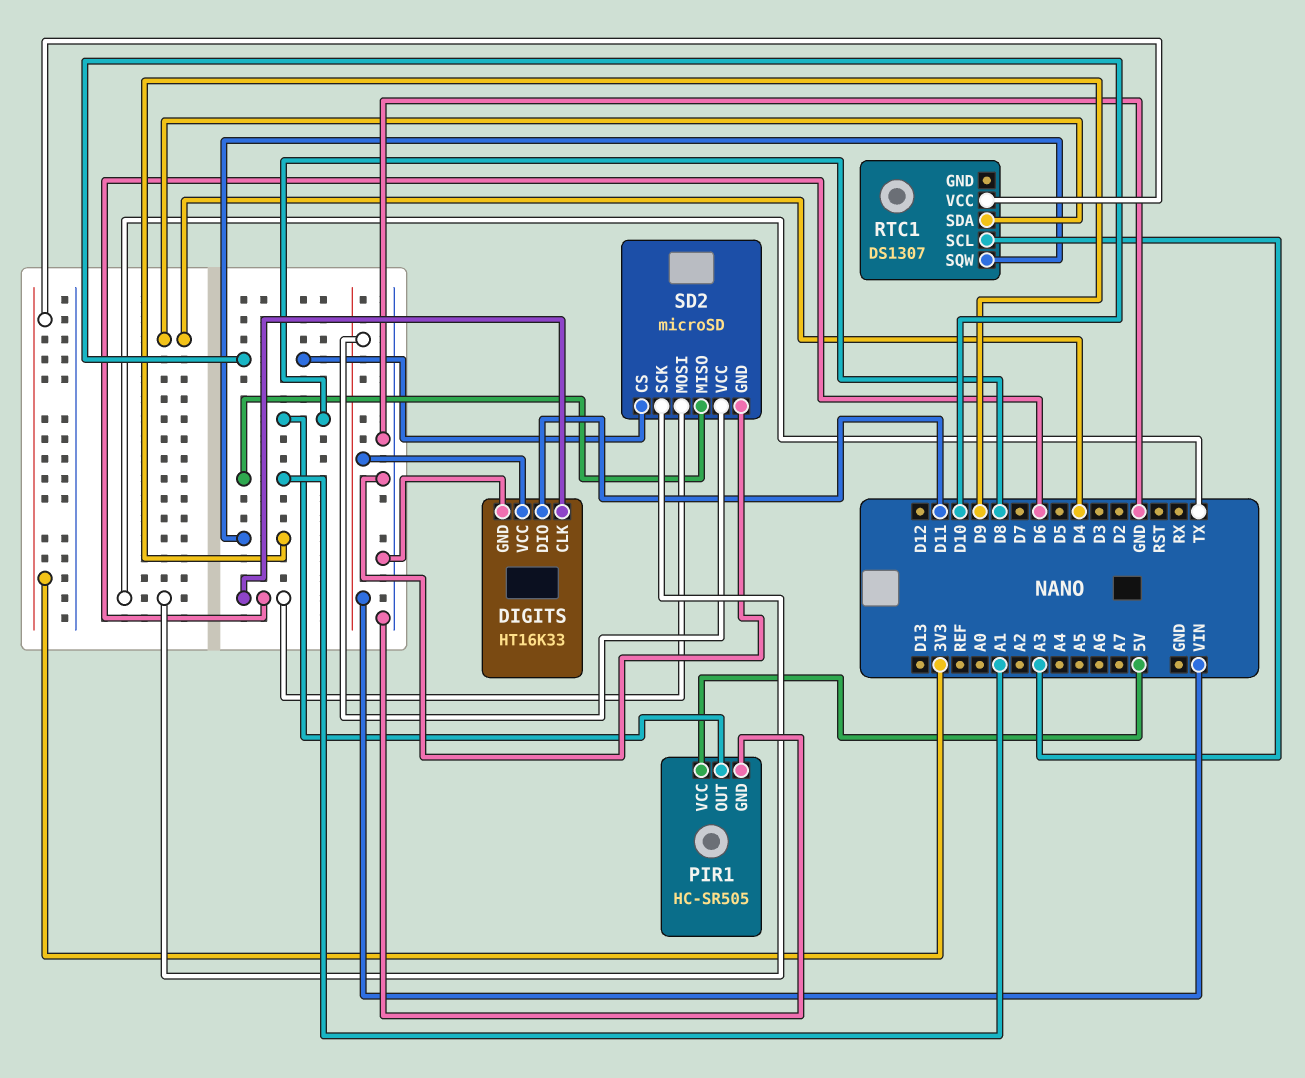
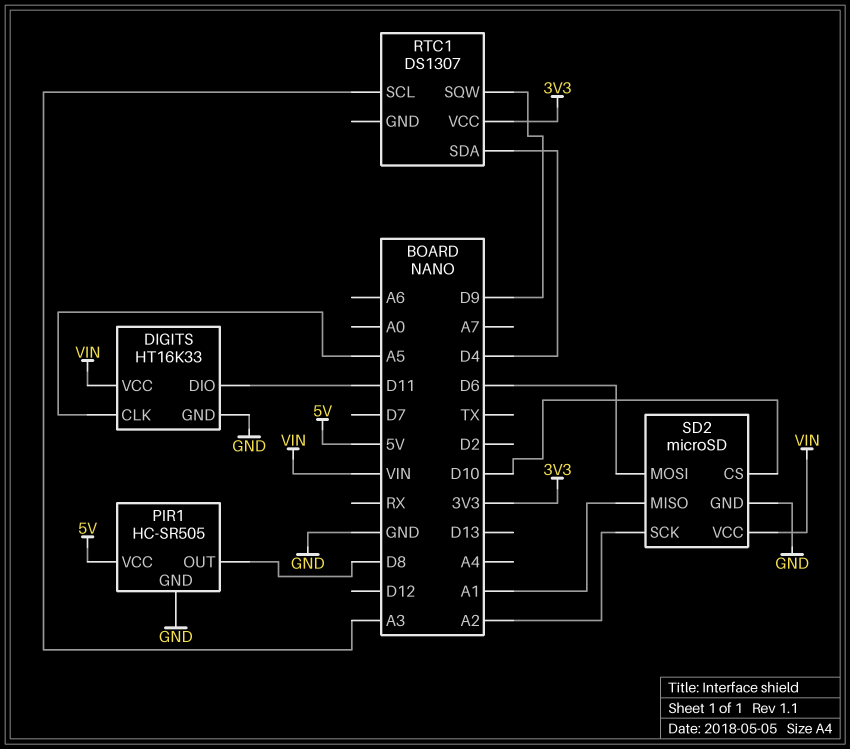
DIGITS pin CLK: D6 -> A5
SD2 pin SCK: TX -> A2

